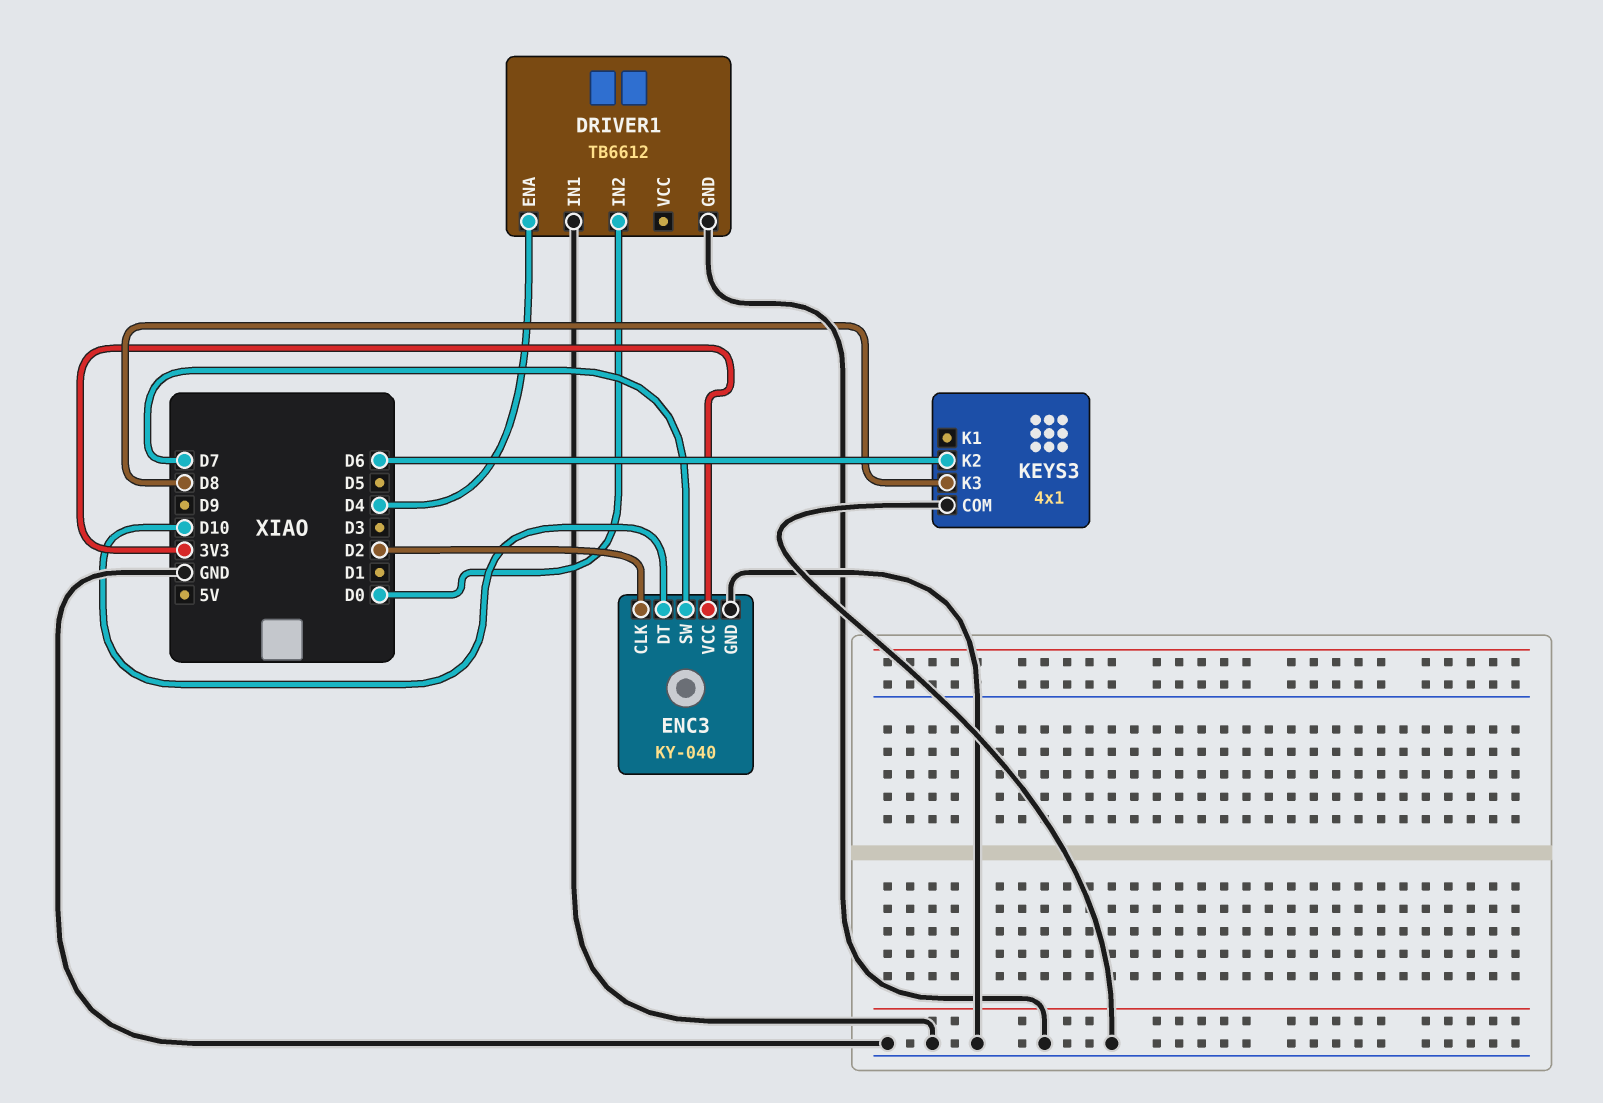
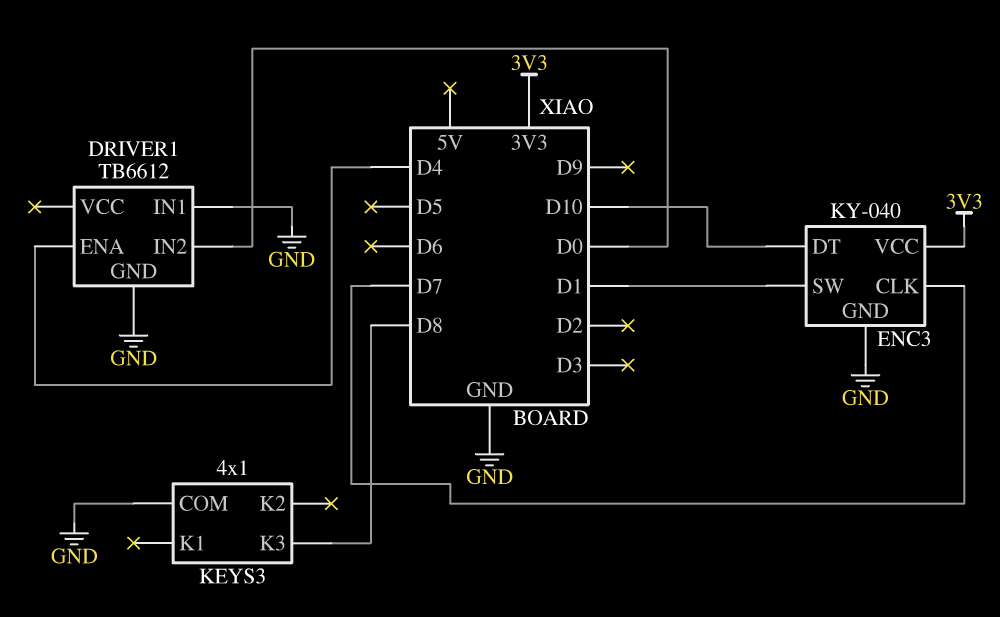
ENC3 pin CLK: D2 -> D7
ENC3 pin SW: D7 -> D1
KEYS3 pin K2: D6 -> none

